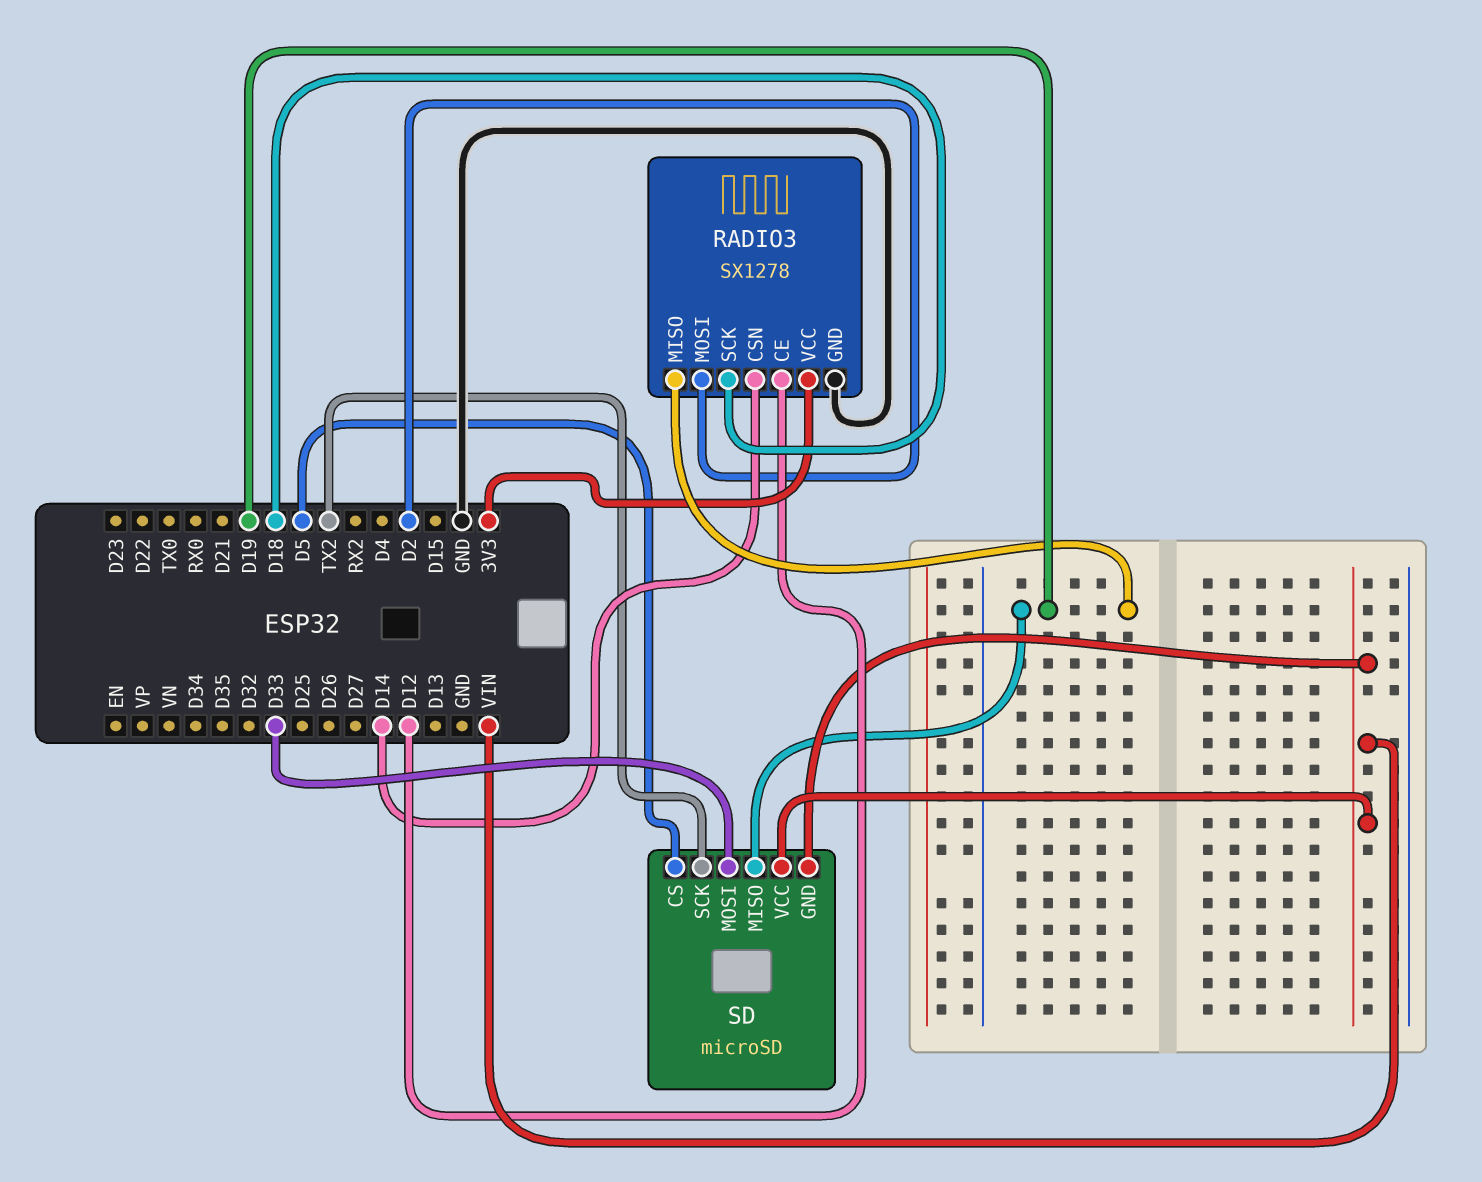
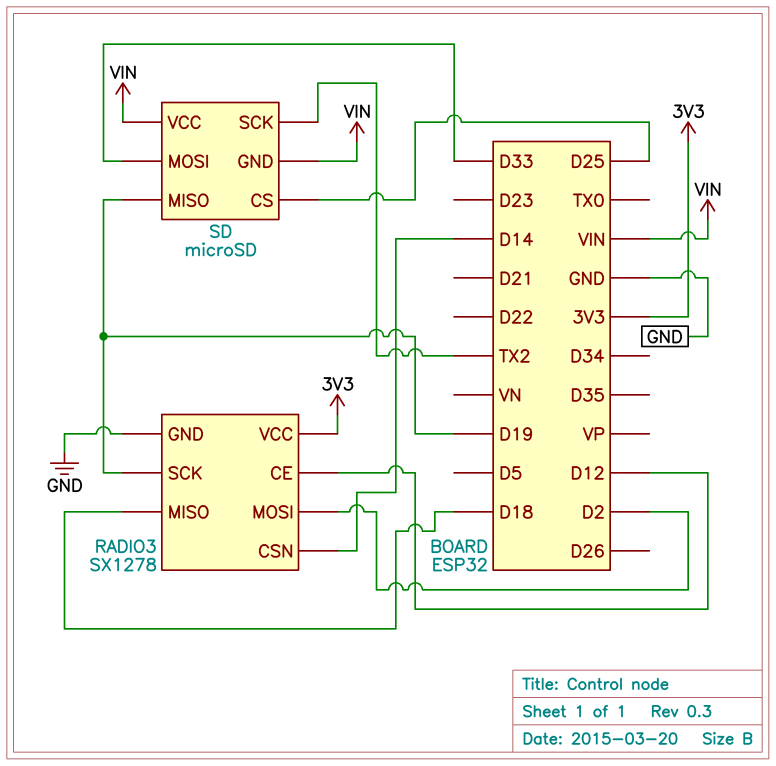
RADIO3 pin MISO: D19 -> D18
RADIO3 pin SCK: D18 -> D19
SD pin CS: D5 -> D25

